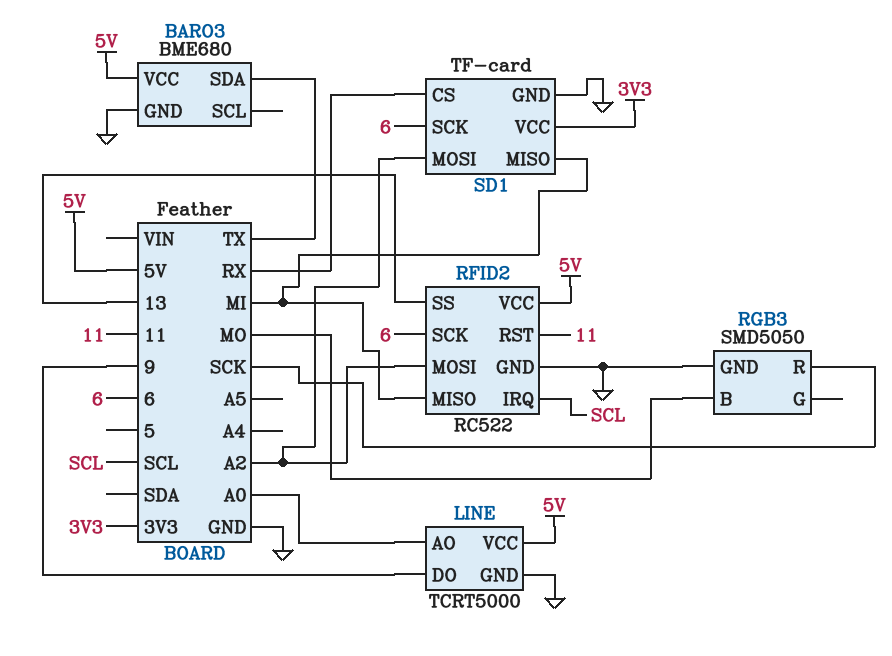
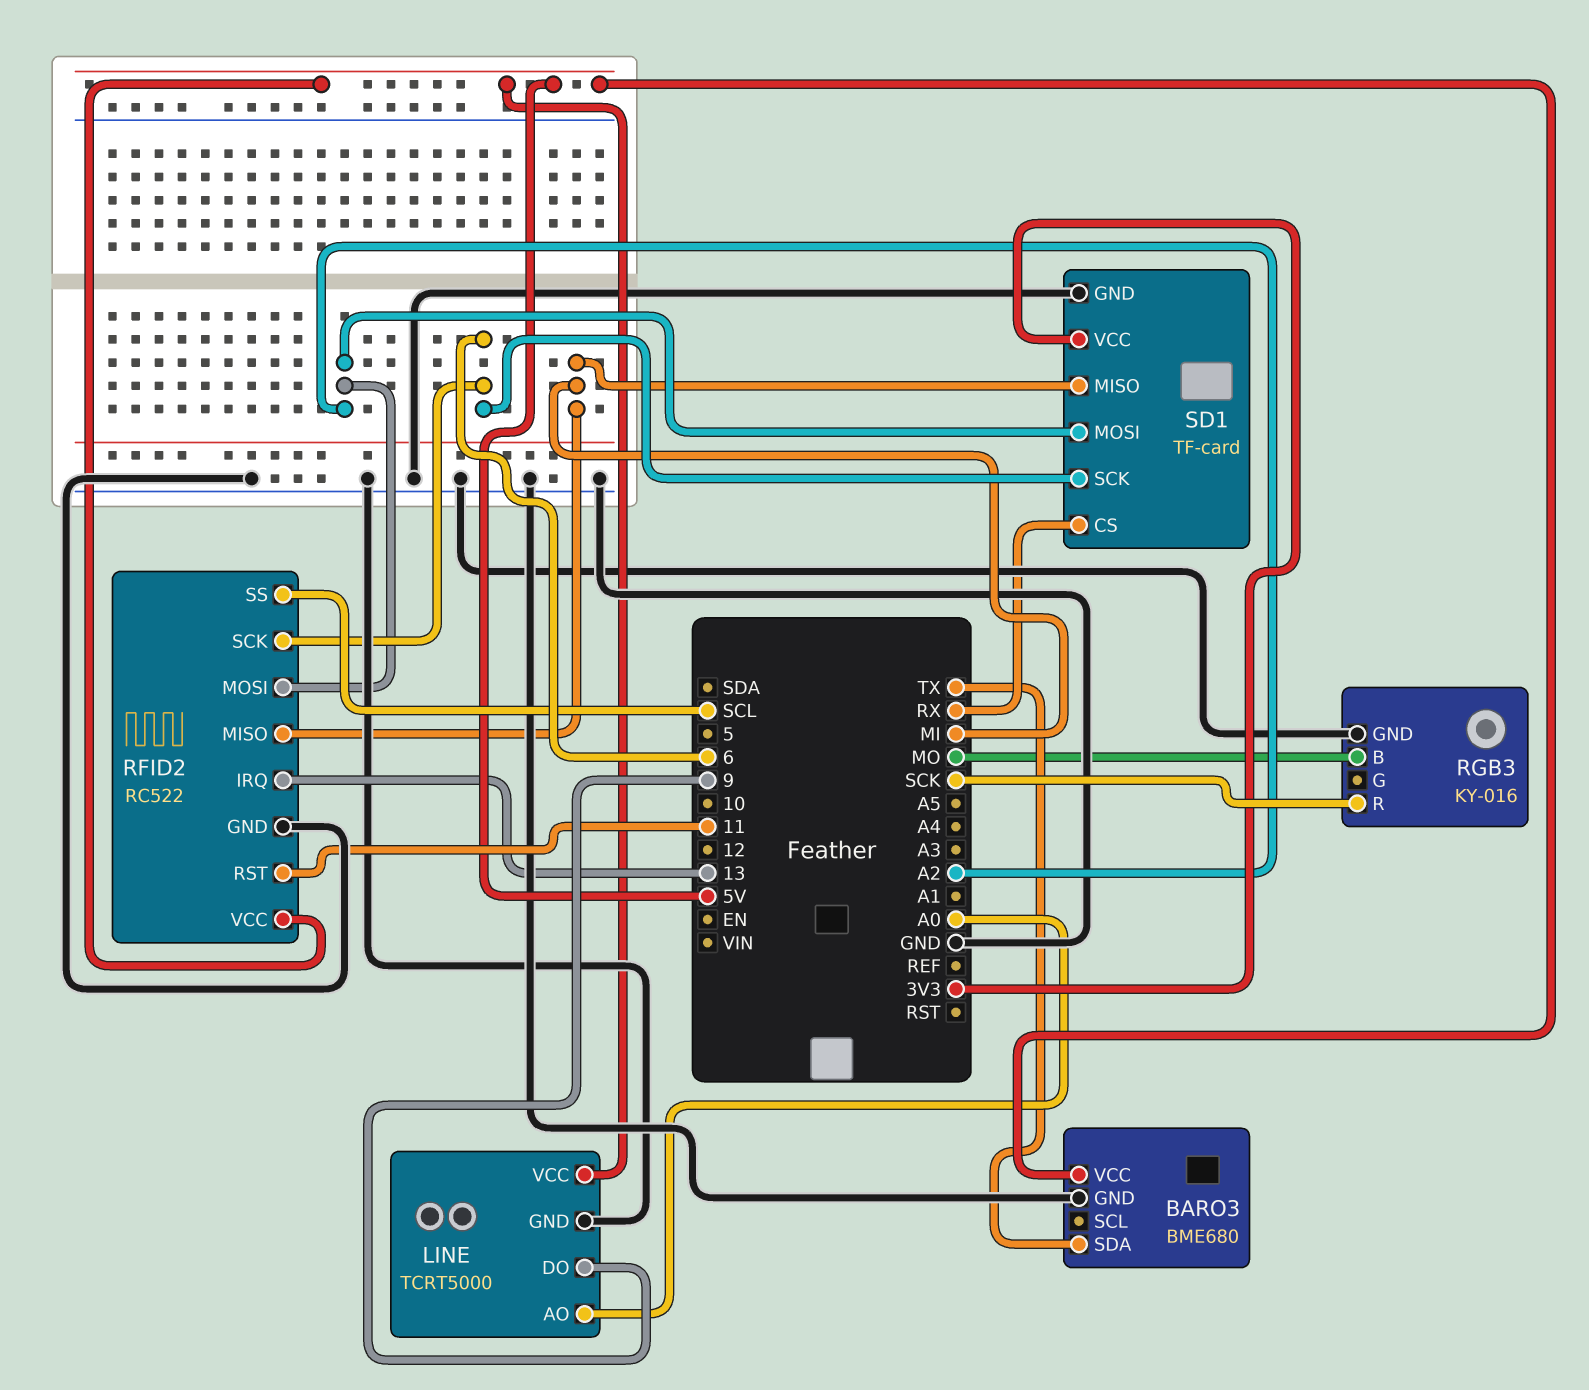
RFID2 pin IRQ: SCL -> 13
RFID2 pin SS: 13 -> SCL
RGB3: SMD5050 -> KY-016

